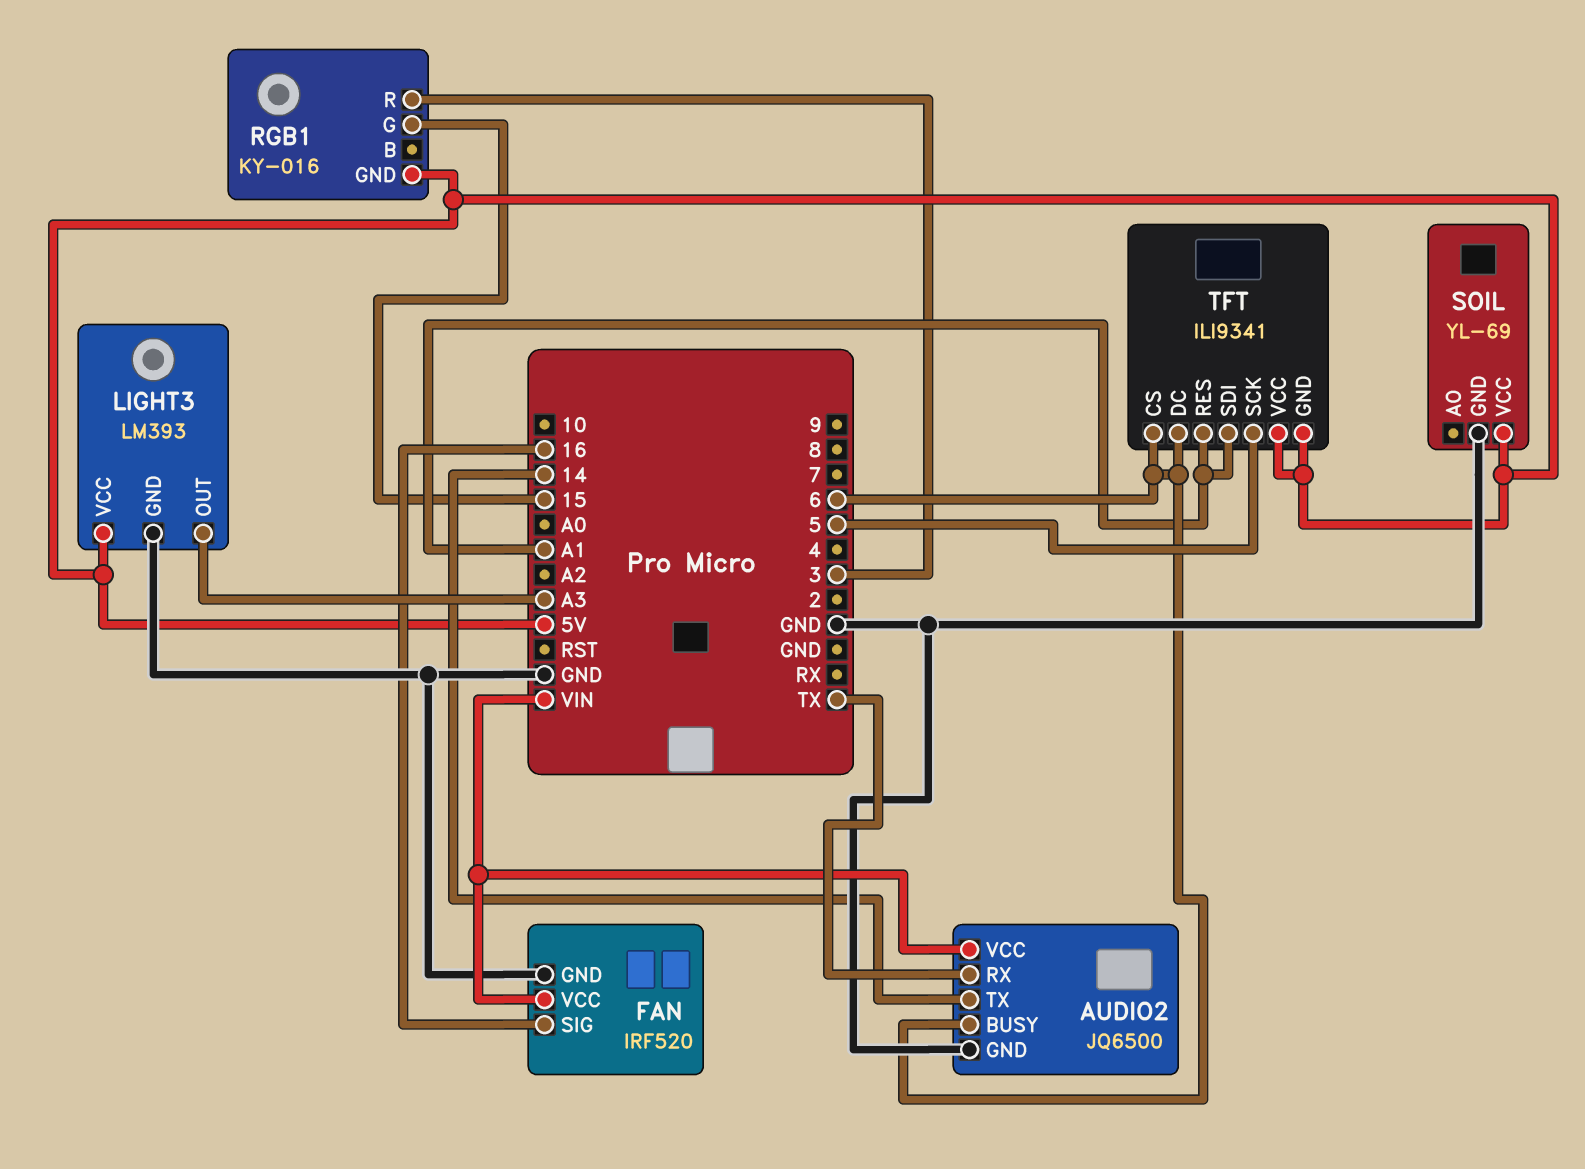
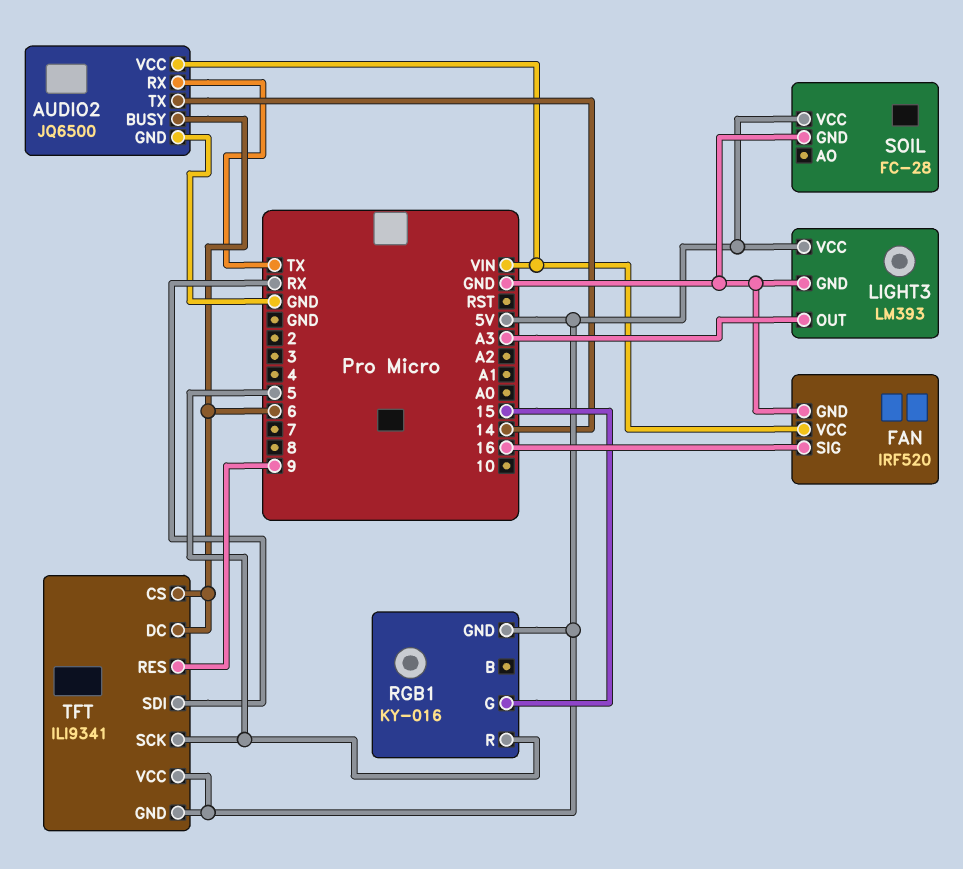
RGB1 pin R: 3 -> 5
SOIL: YL-69 -> FC-28
TFT pin RES: A1 -> 9
TFT pin SDI: A1 -> RX

